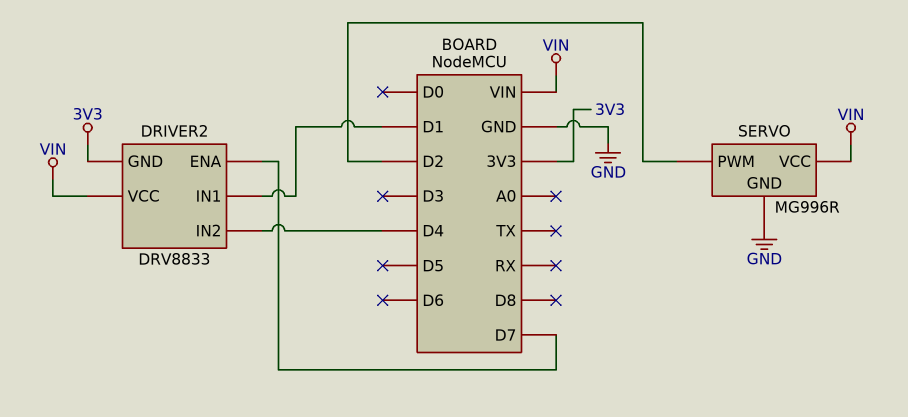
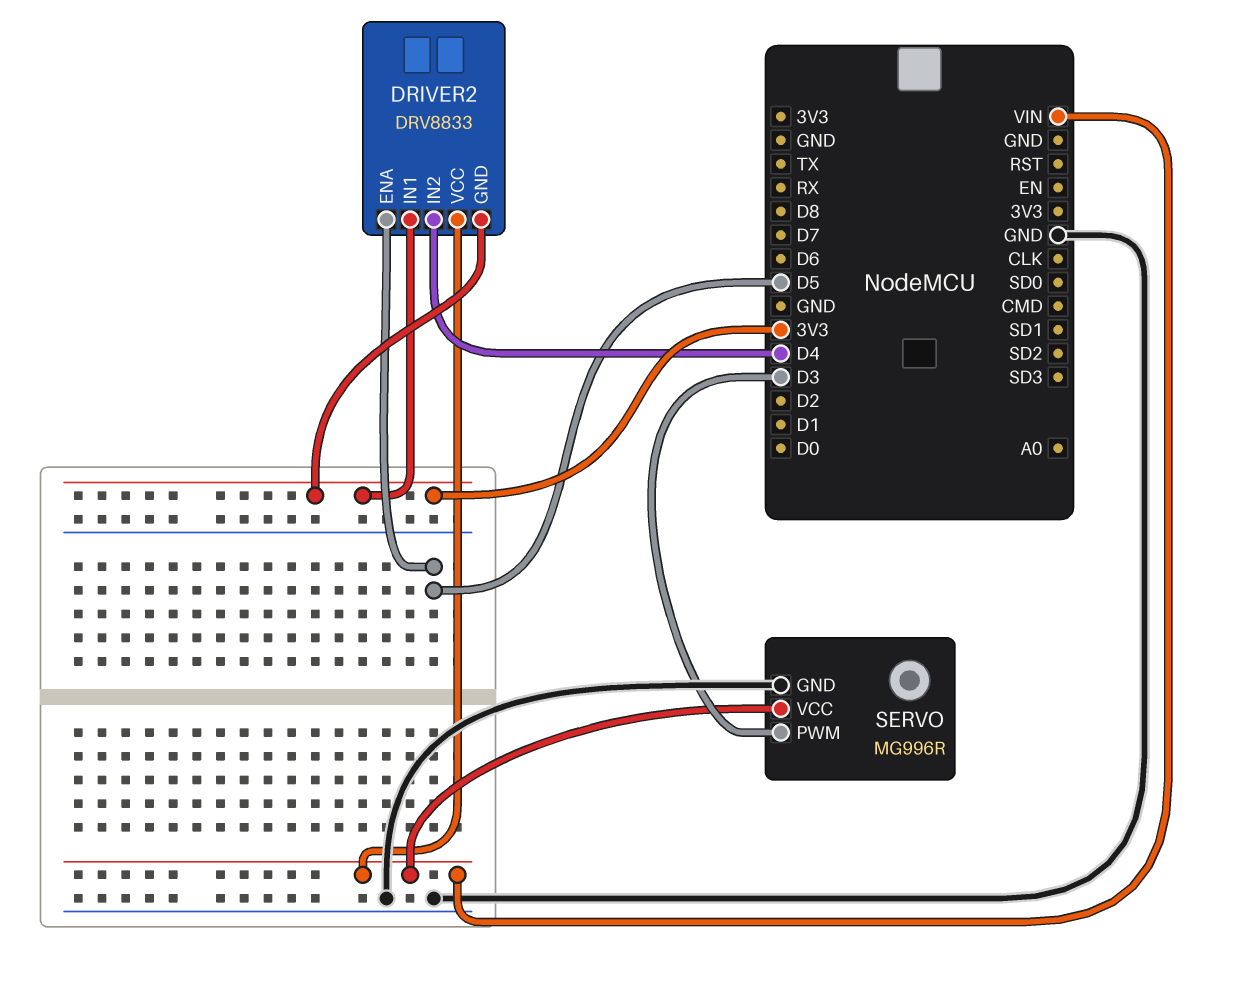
DRIVER2 pin ENA: D7 -> D5
DRIVER2 pin IN1: D1 -> 3V3
SERVO pin PWM: D2 -> D3

